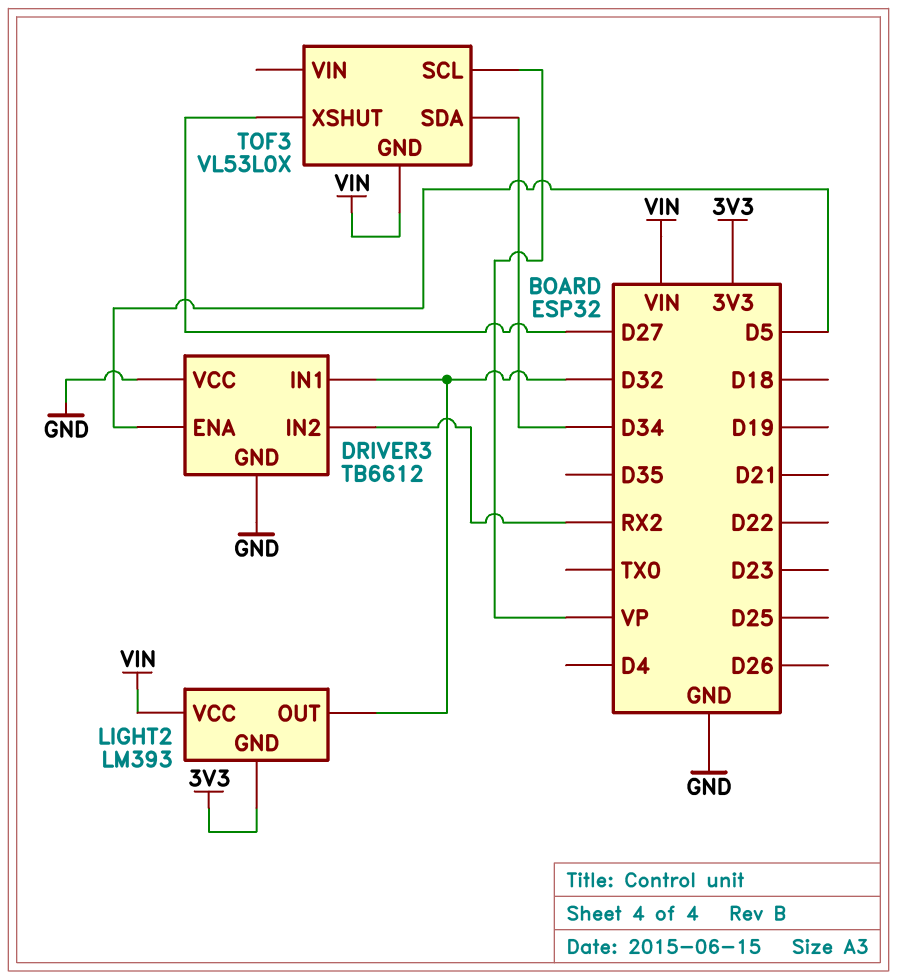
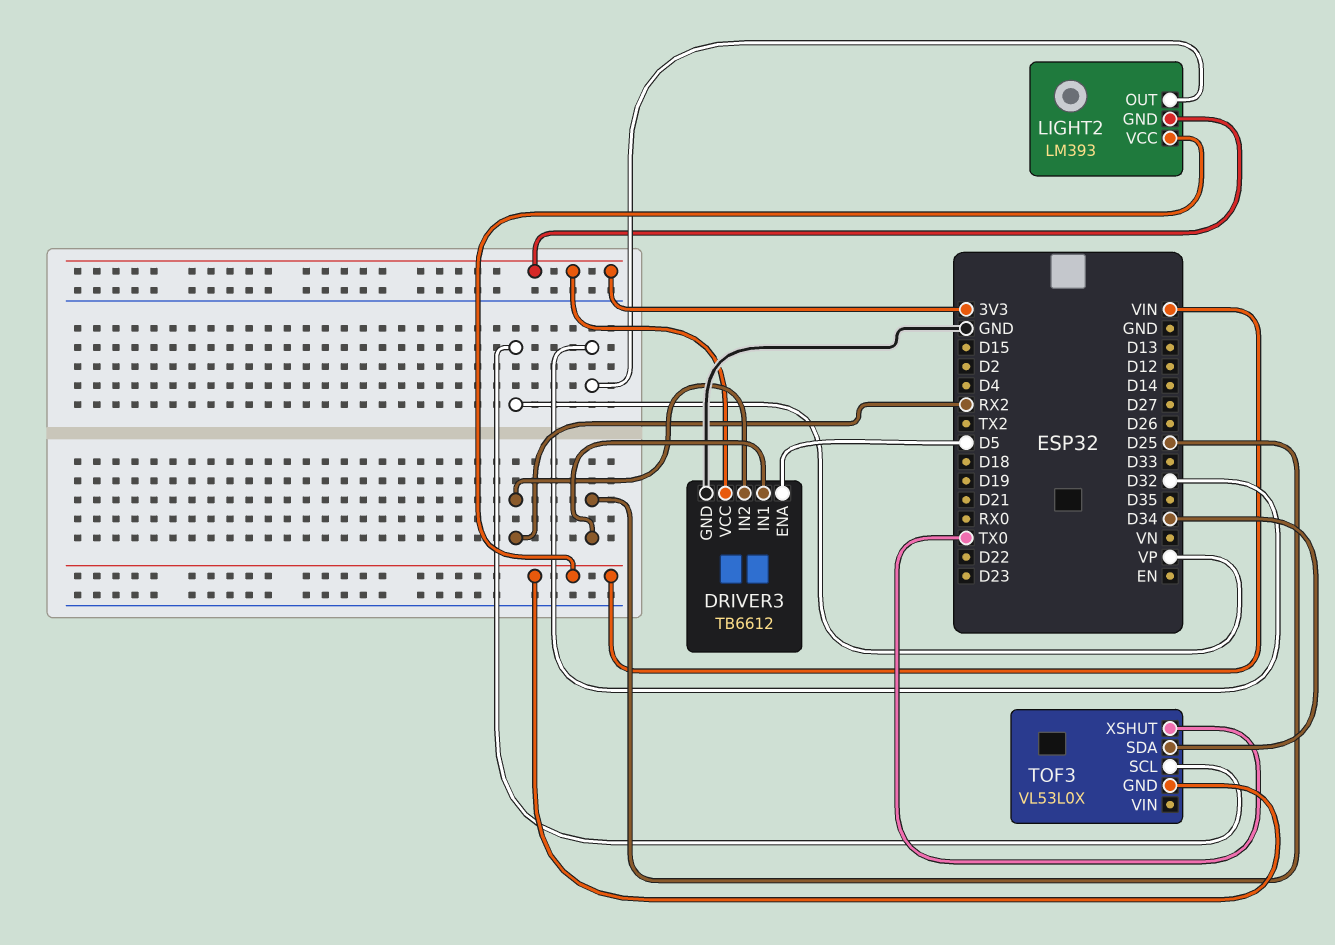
DRIVER3 pin IN1: D32 -> D25
DRIVER3 pin VCC: GND -> 3V3
TOF3 pin XSHUT: D27 -> TX0

